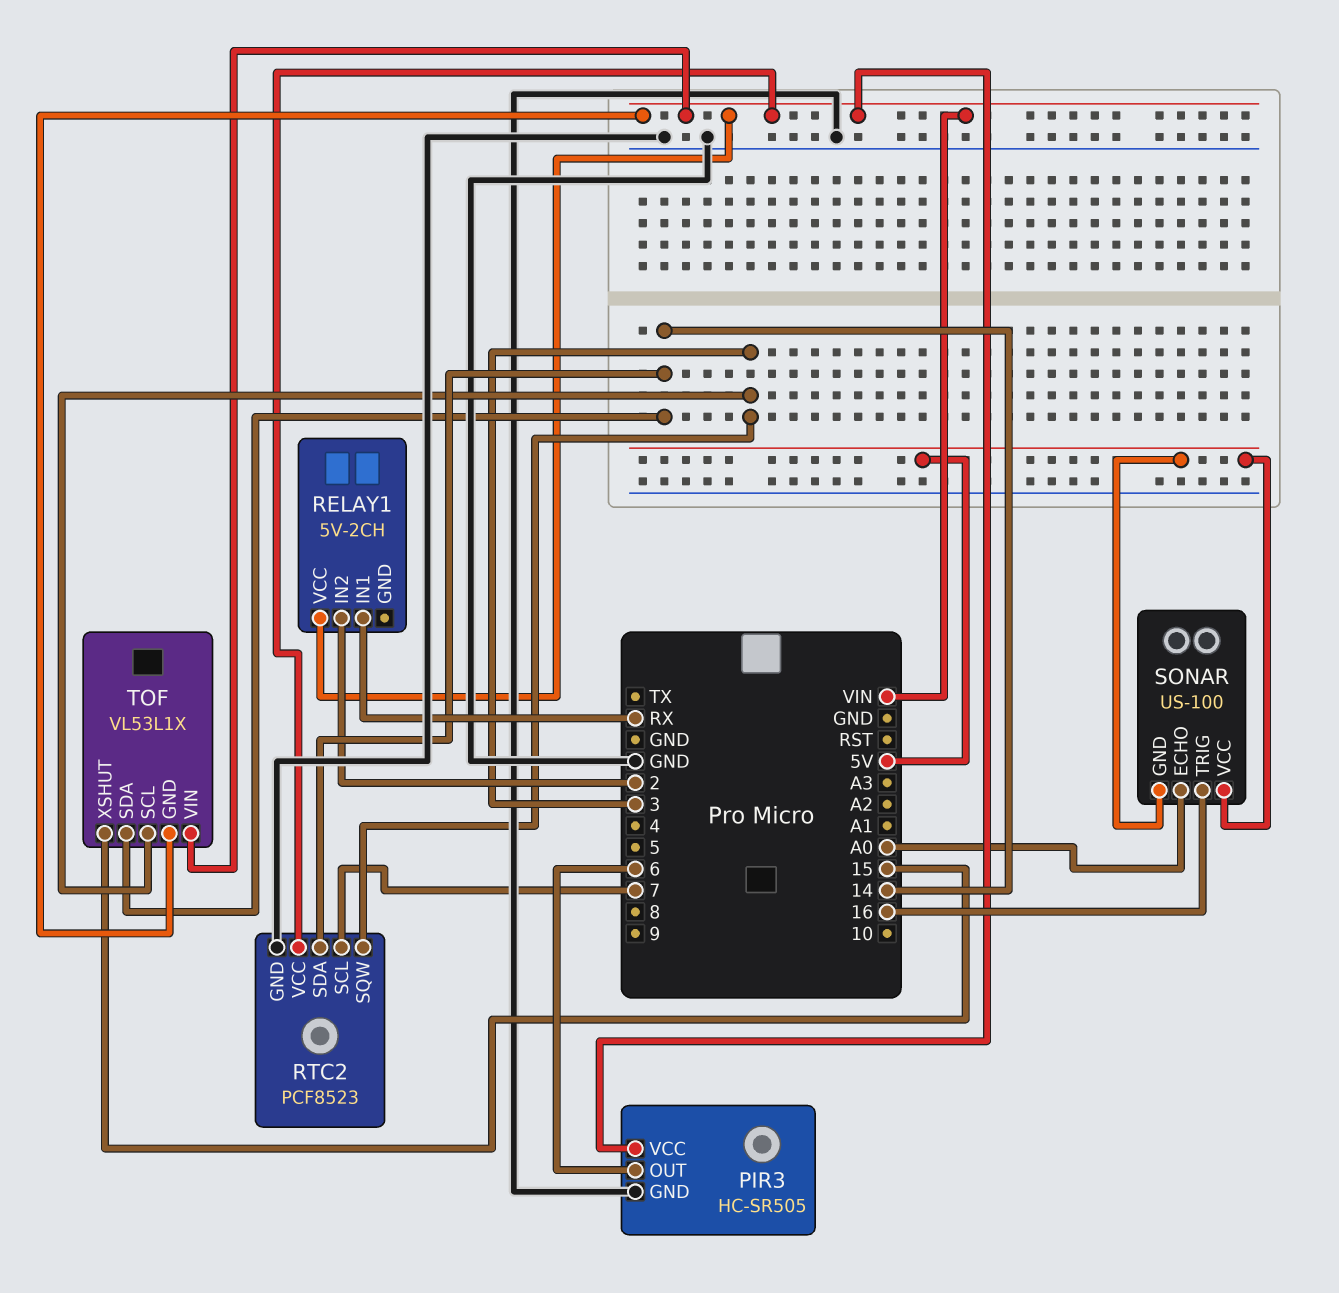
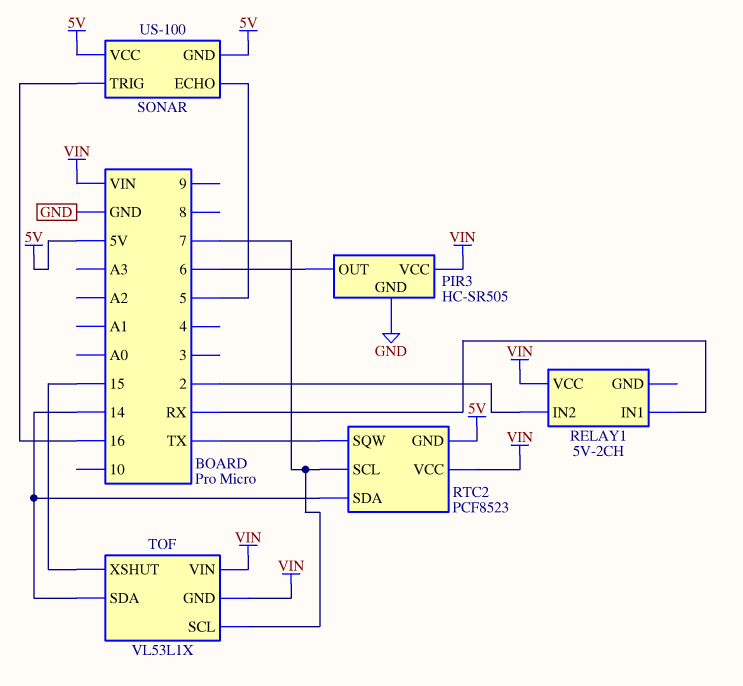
RTC2 pin GND: GND -> 5V
RTC2 pin SQW: 3 -> TX
SONAR pin ECHO: A0 -> 5
TOF pin SCL: 3 -> 7

